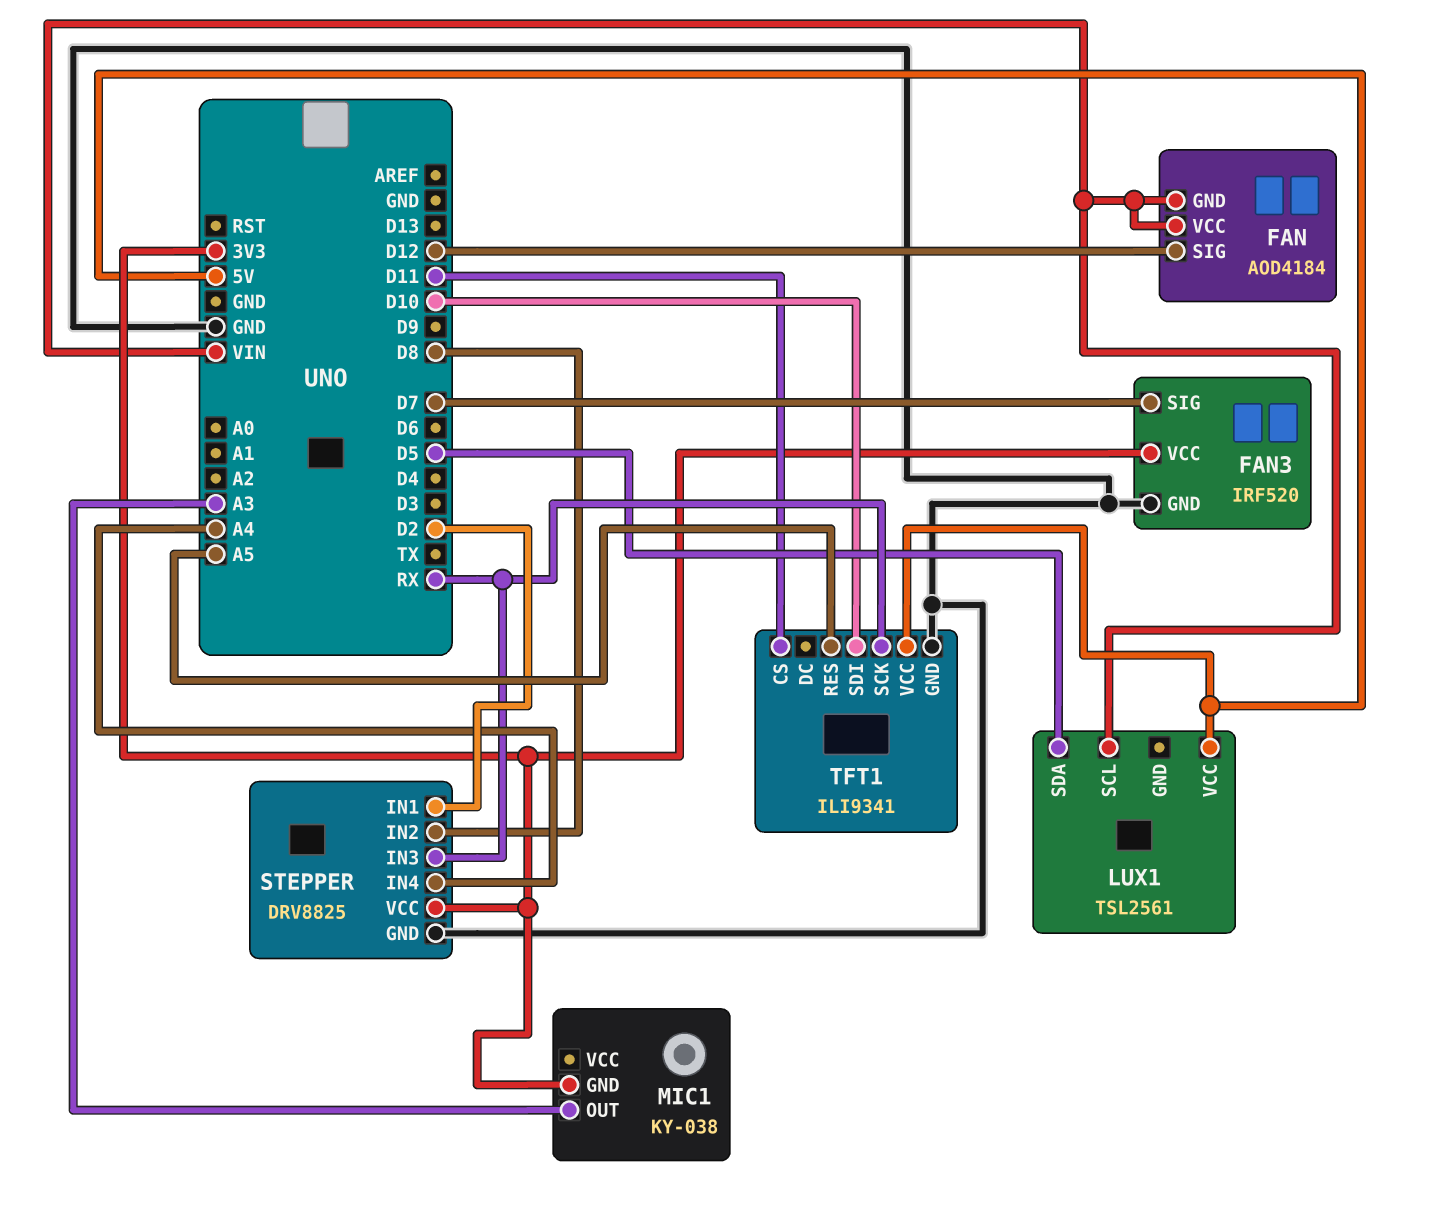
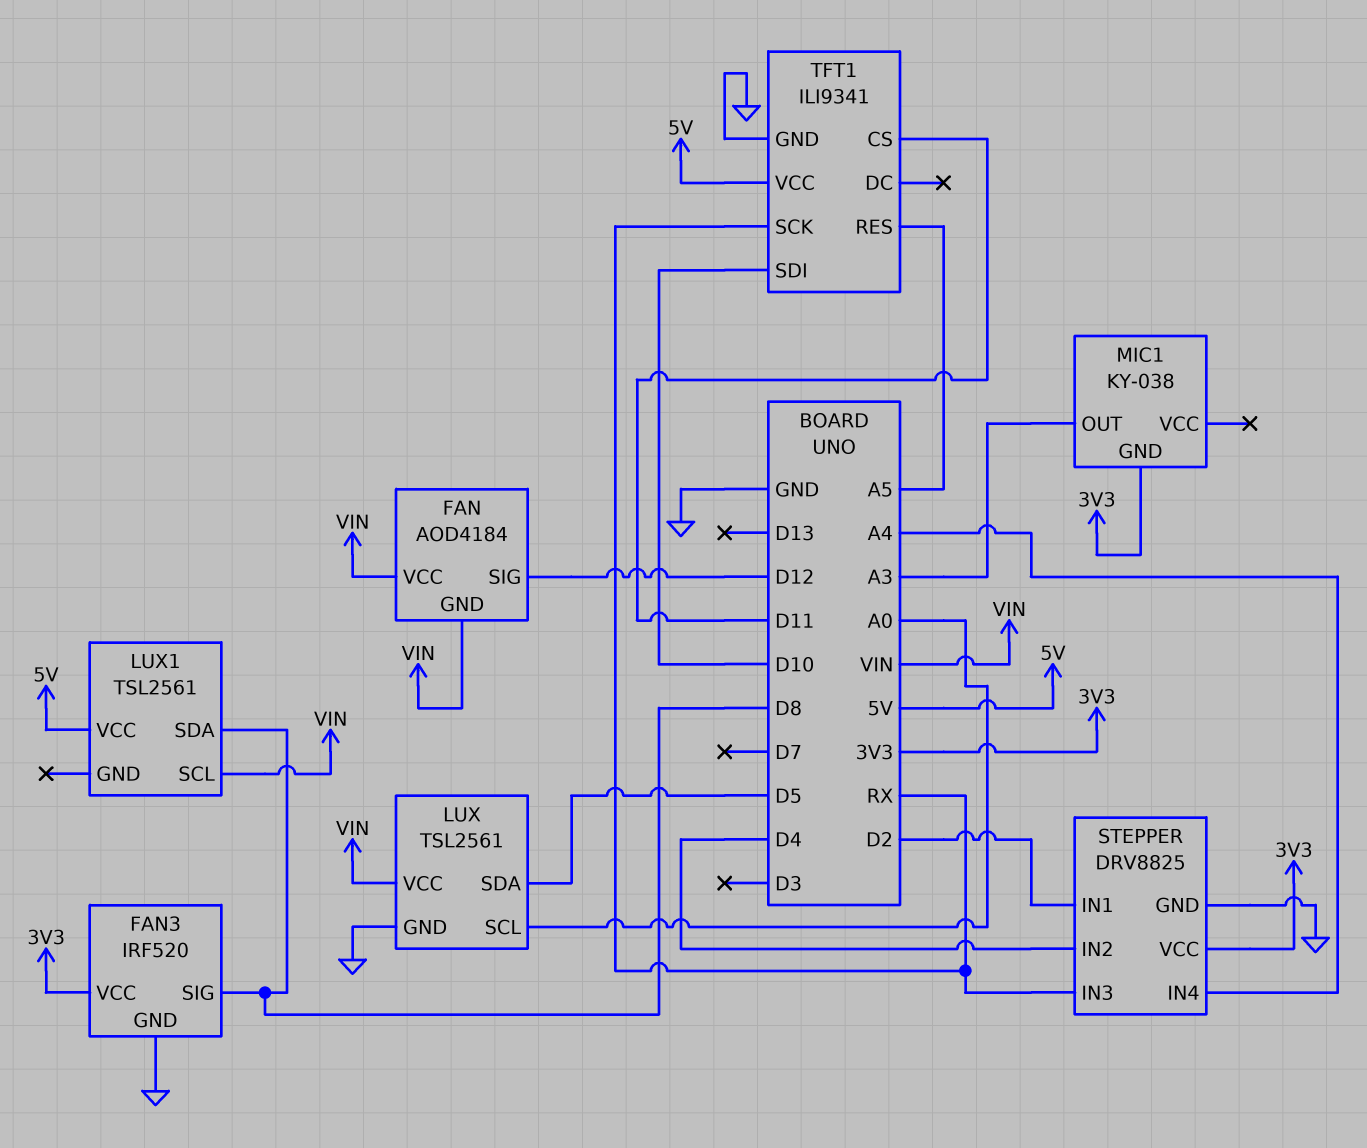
FAN3 pin SIG: D7 -> D8
LUX: none -> TSL2561
LUX pin GND: none -> GND
LUX pin SCL: none -> A0
LUX pin SDA: none -> D5
LUX pin VCC: none -> VIN
LUX1 pin SDA: D5 -> D8
STEPPER pin IN2: D8 -> D4

